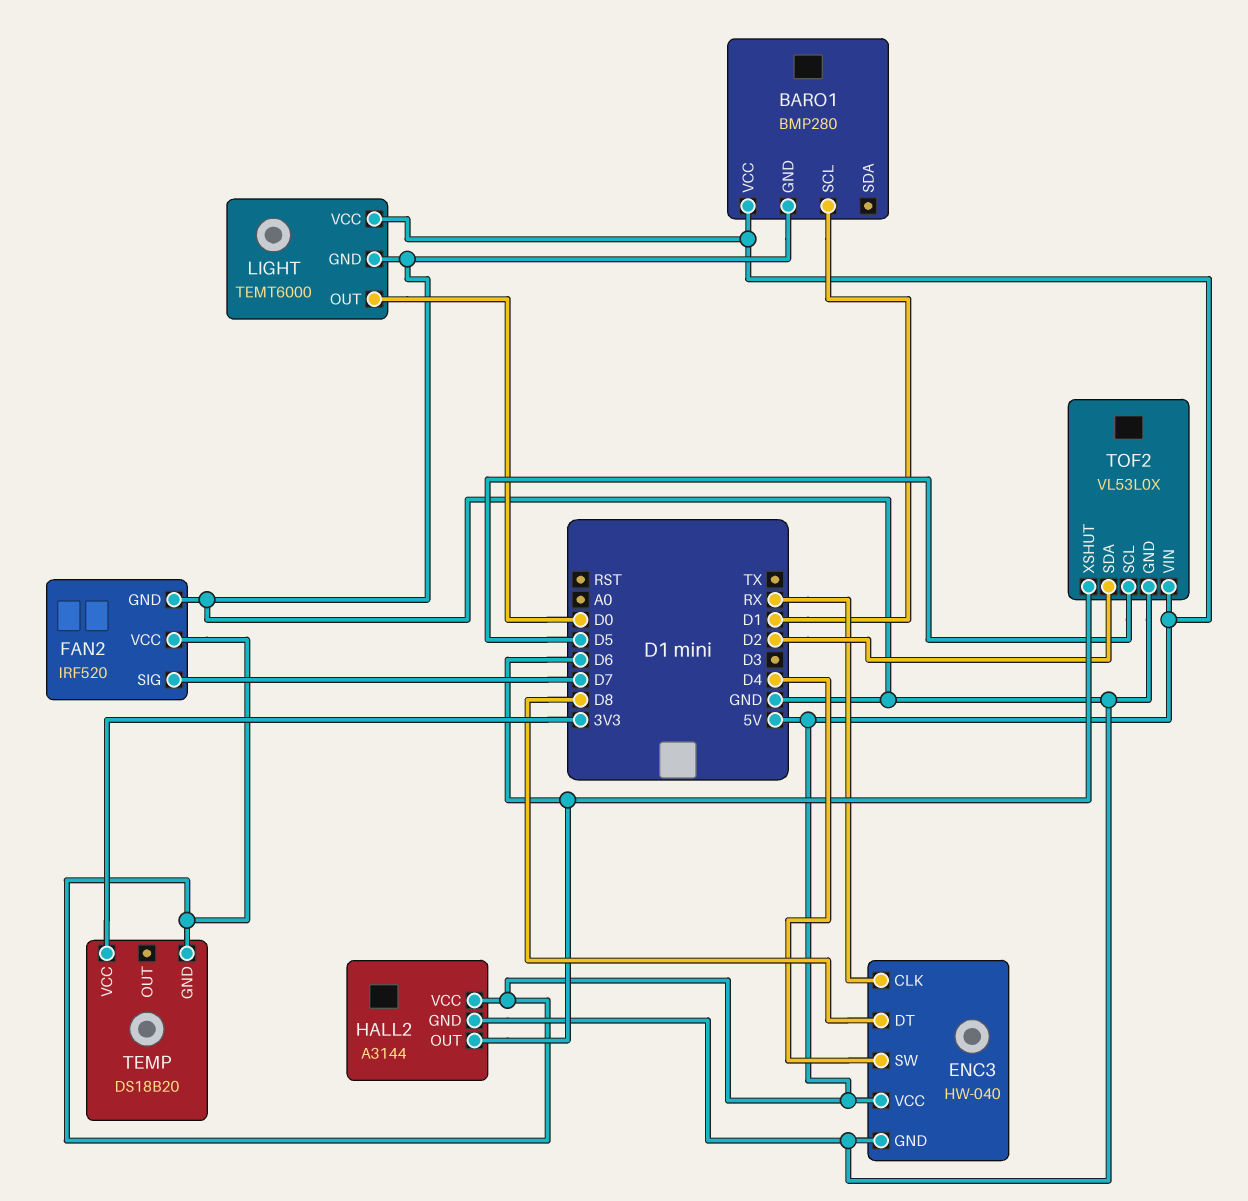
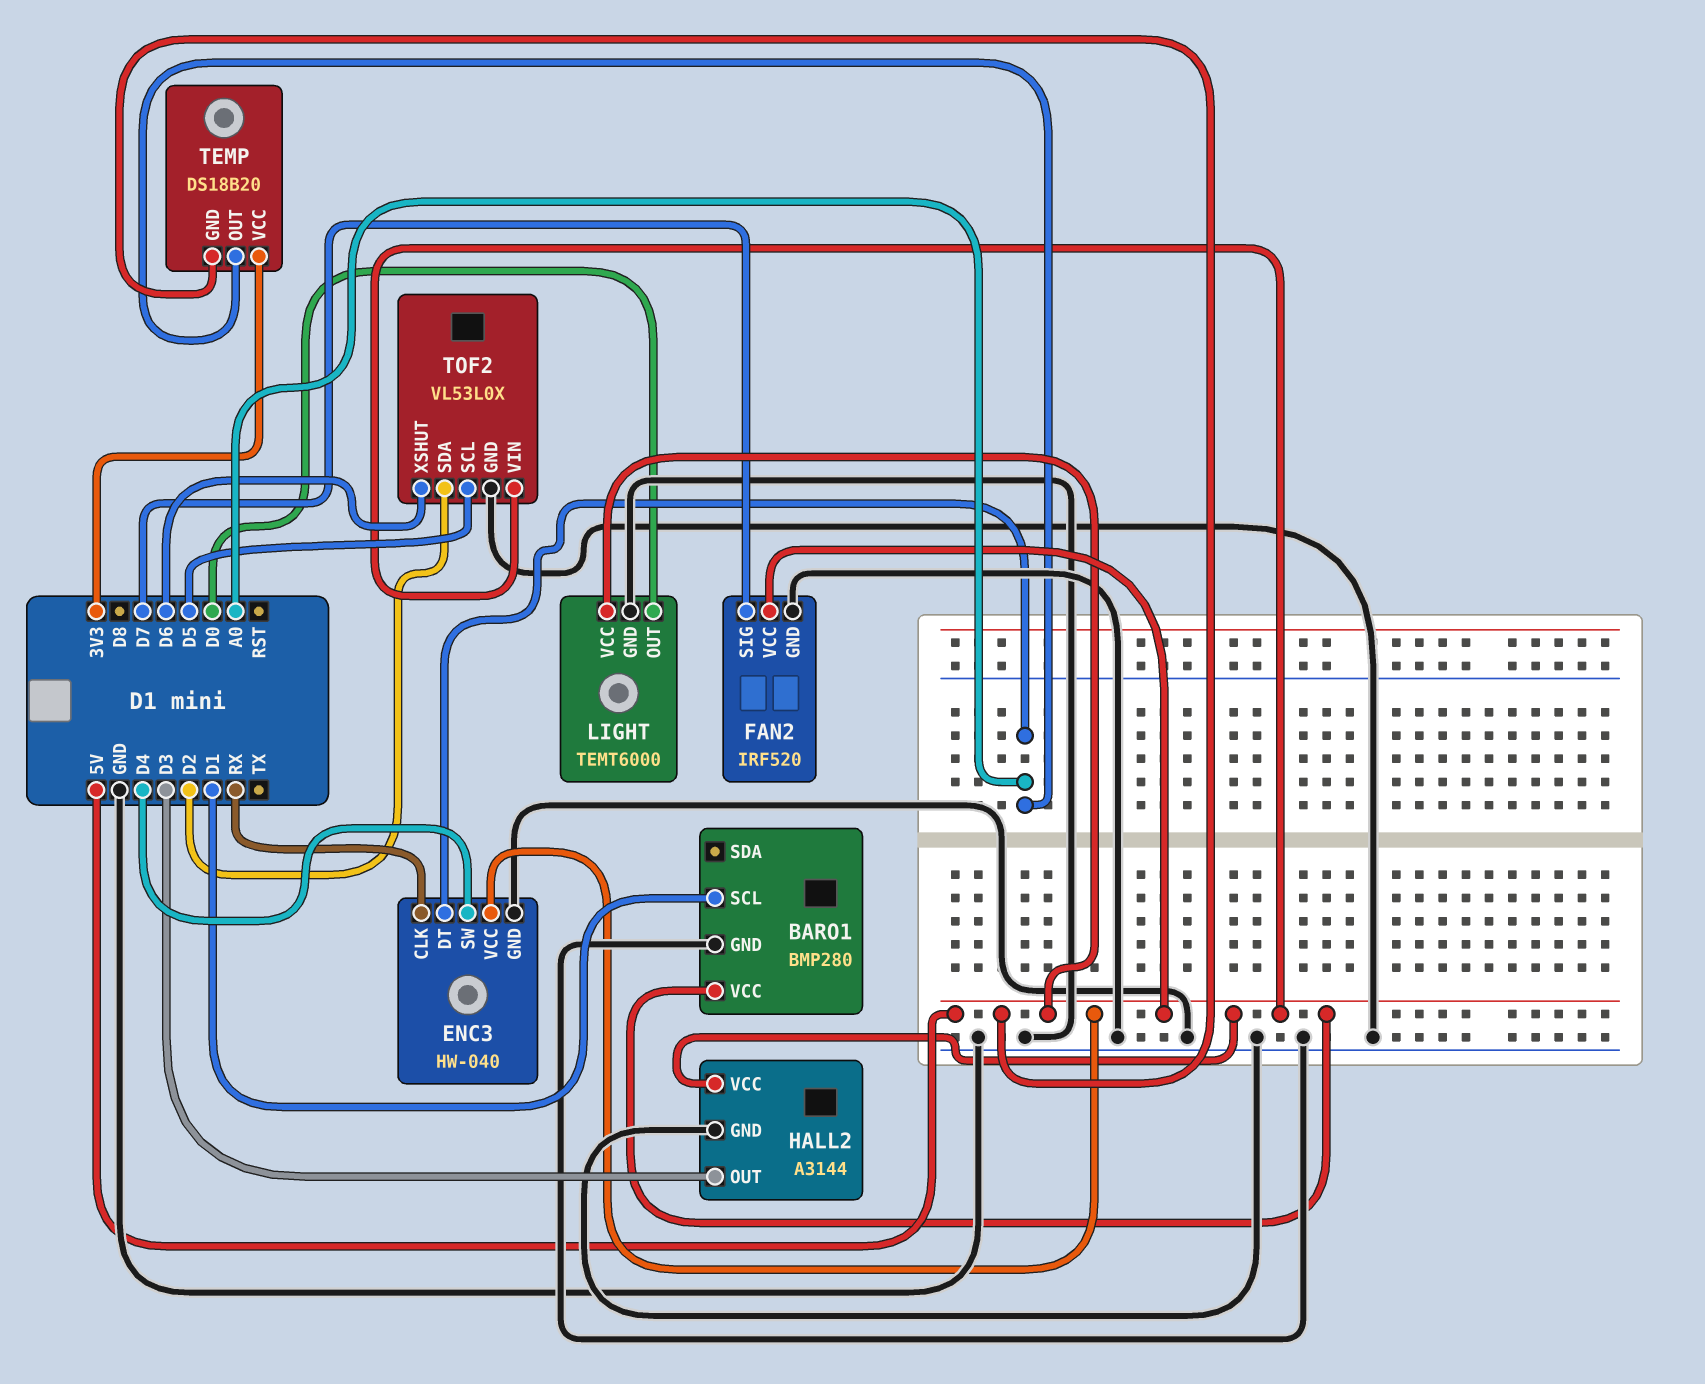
ENC3 pin DT: D8 -> A0
HALL2 pin OUT: D6 -> D3
TEMP pin OUT: none -> A0

